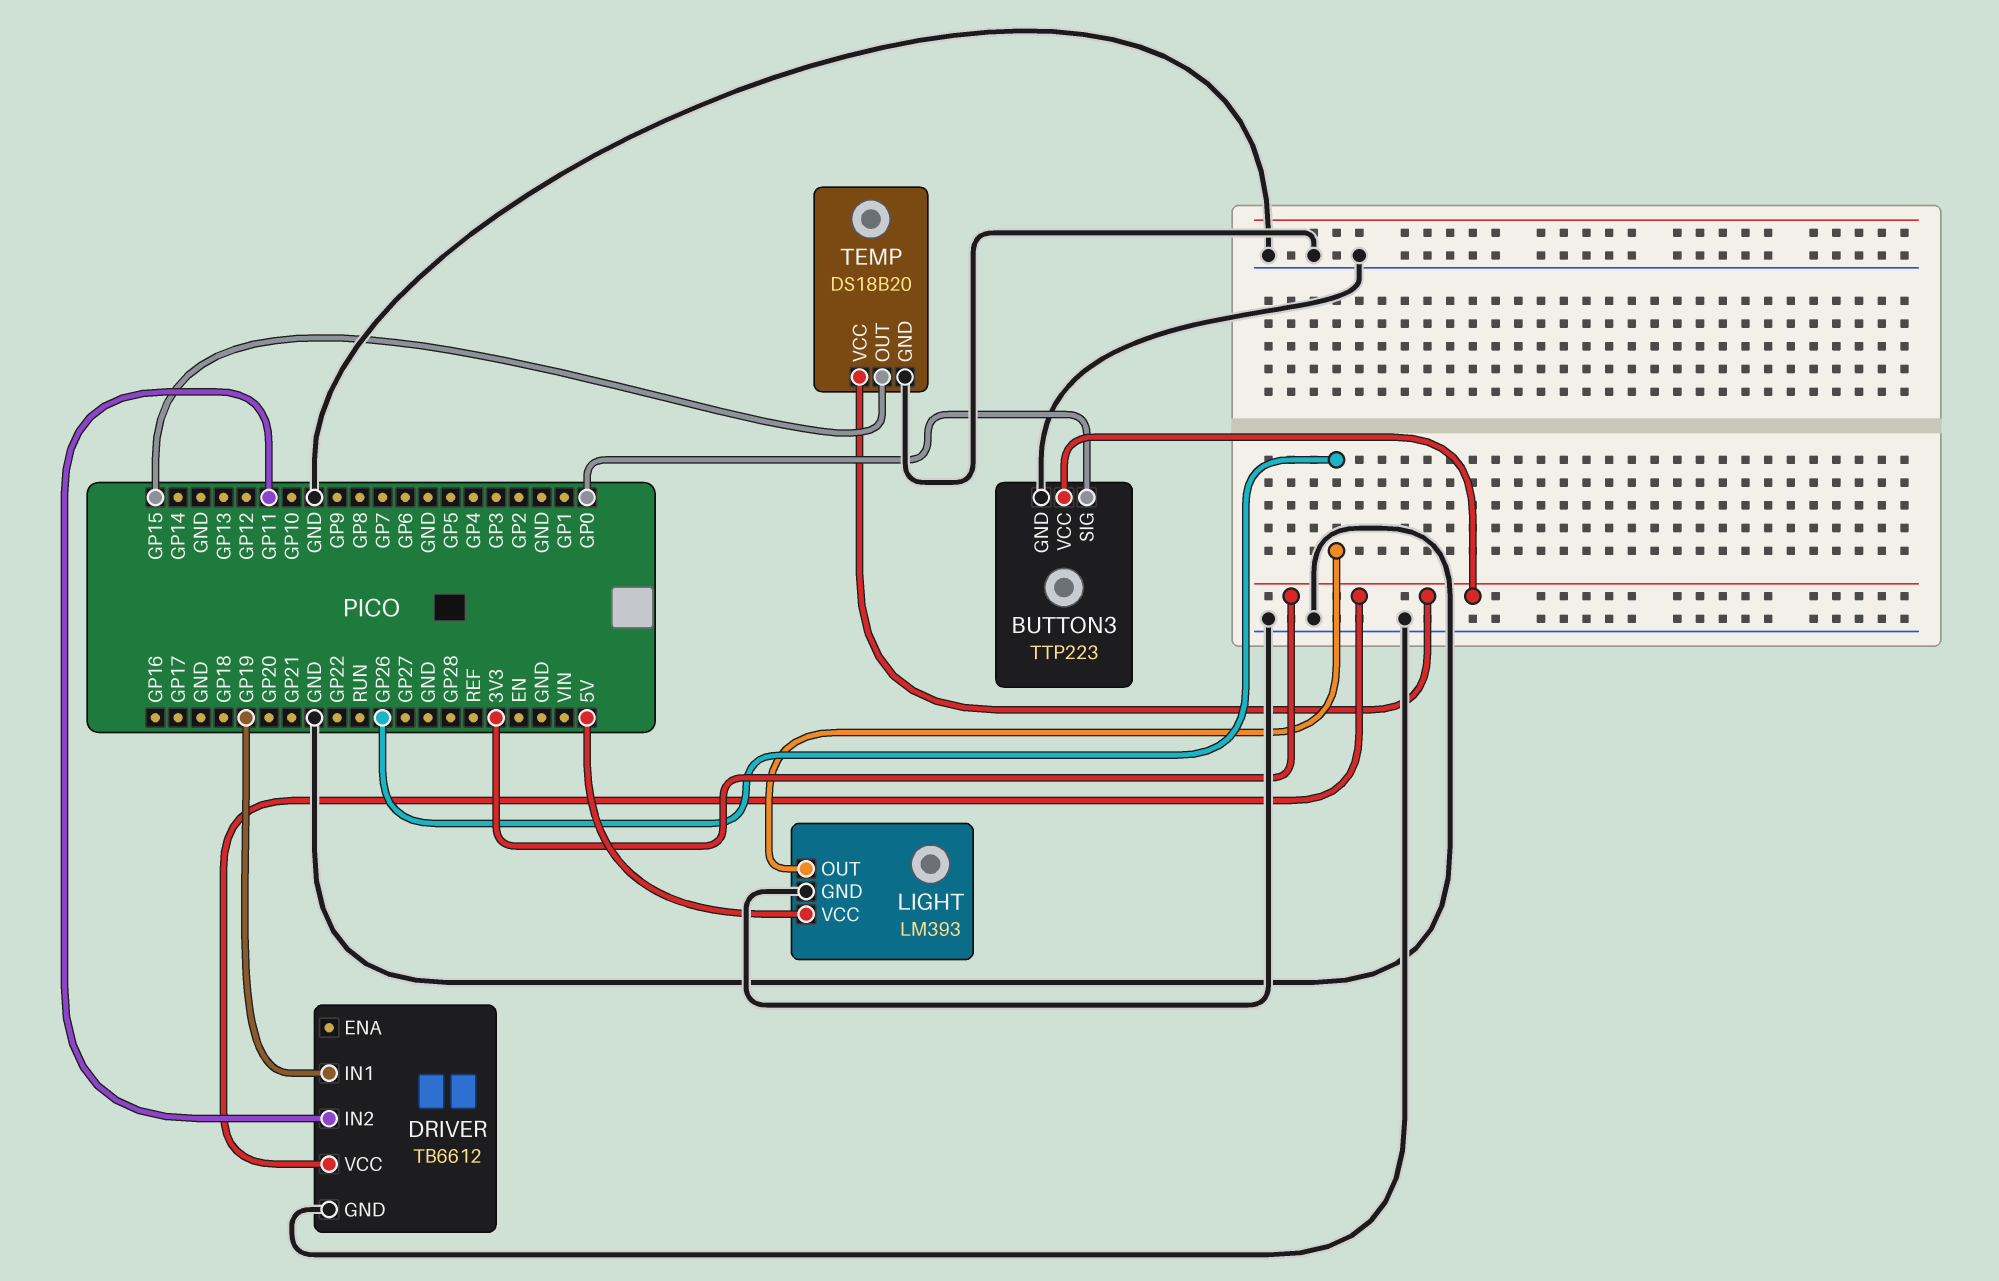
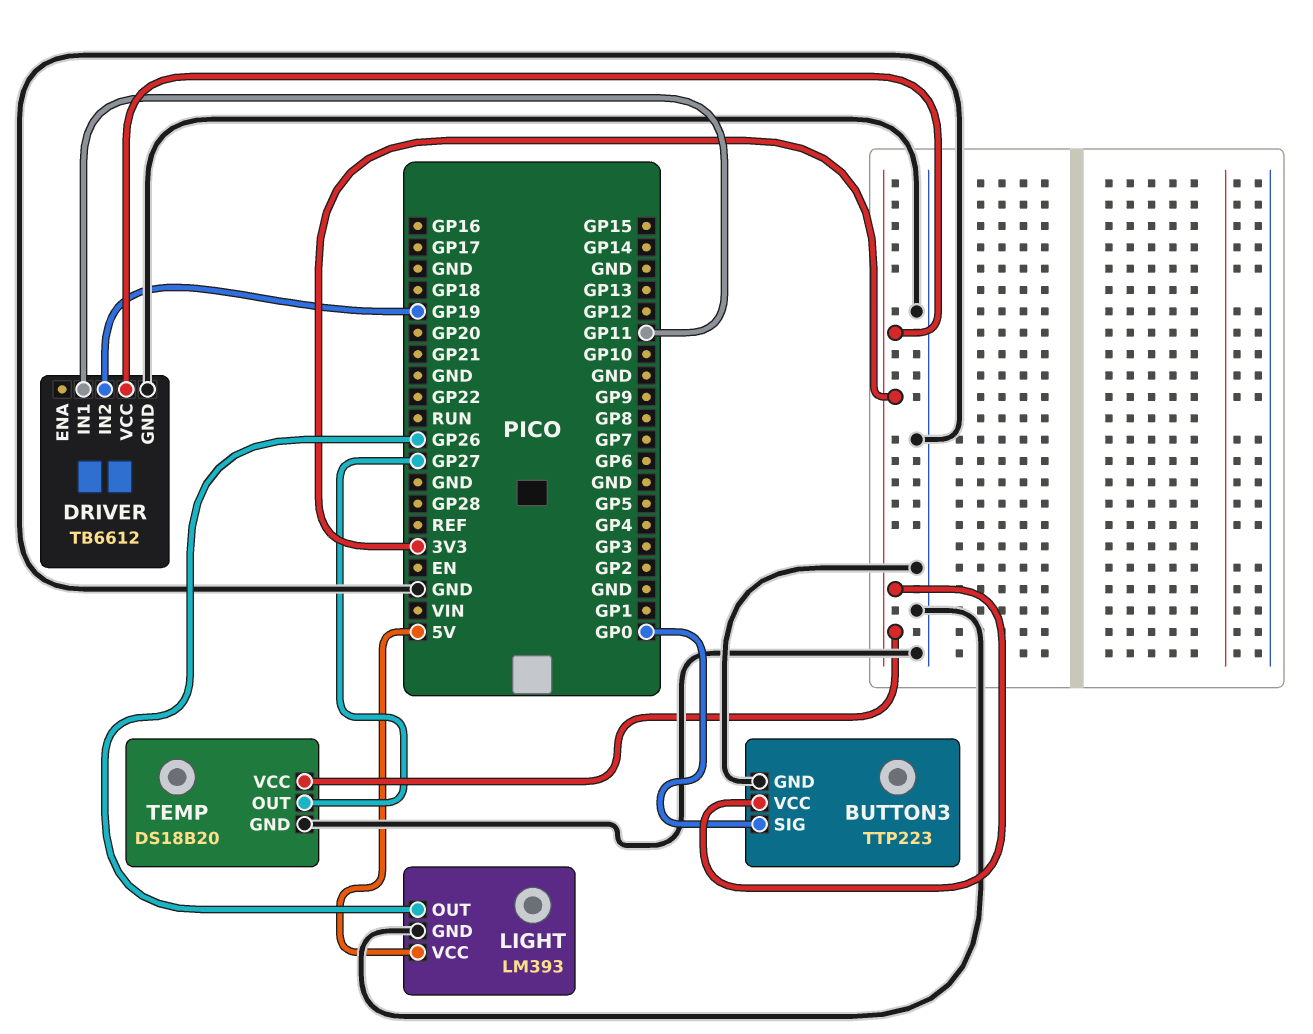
DRIVER pin IN1: GP19 -> GP11
DRIVER pin IN2: GP11 -> GP19
TEMP pin OUT: GP15 -> GP27

